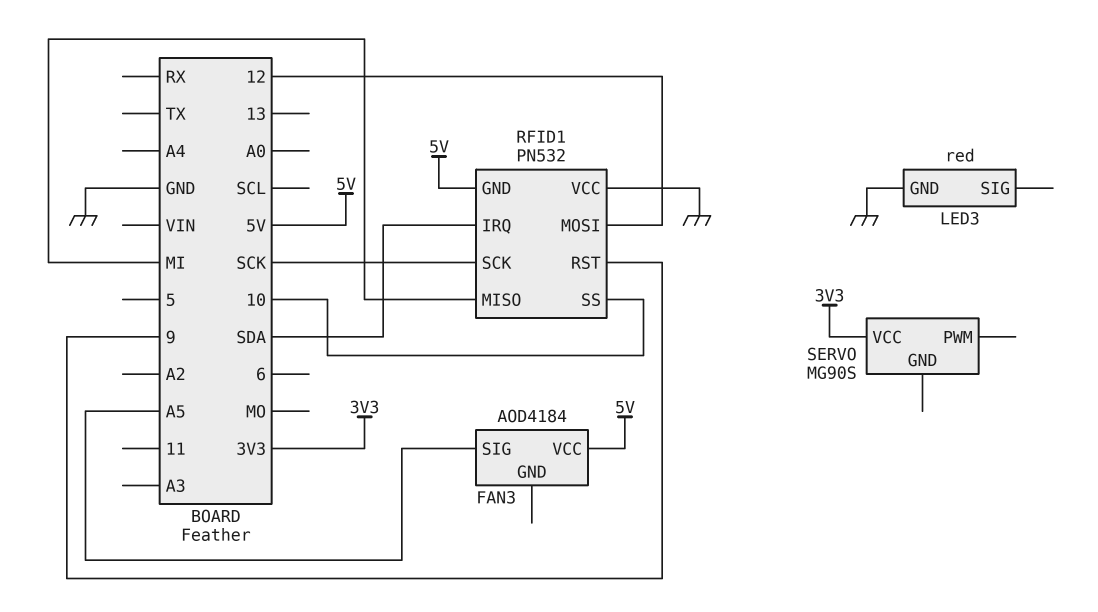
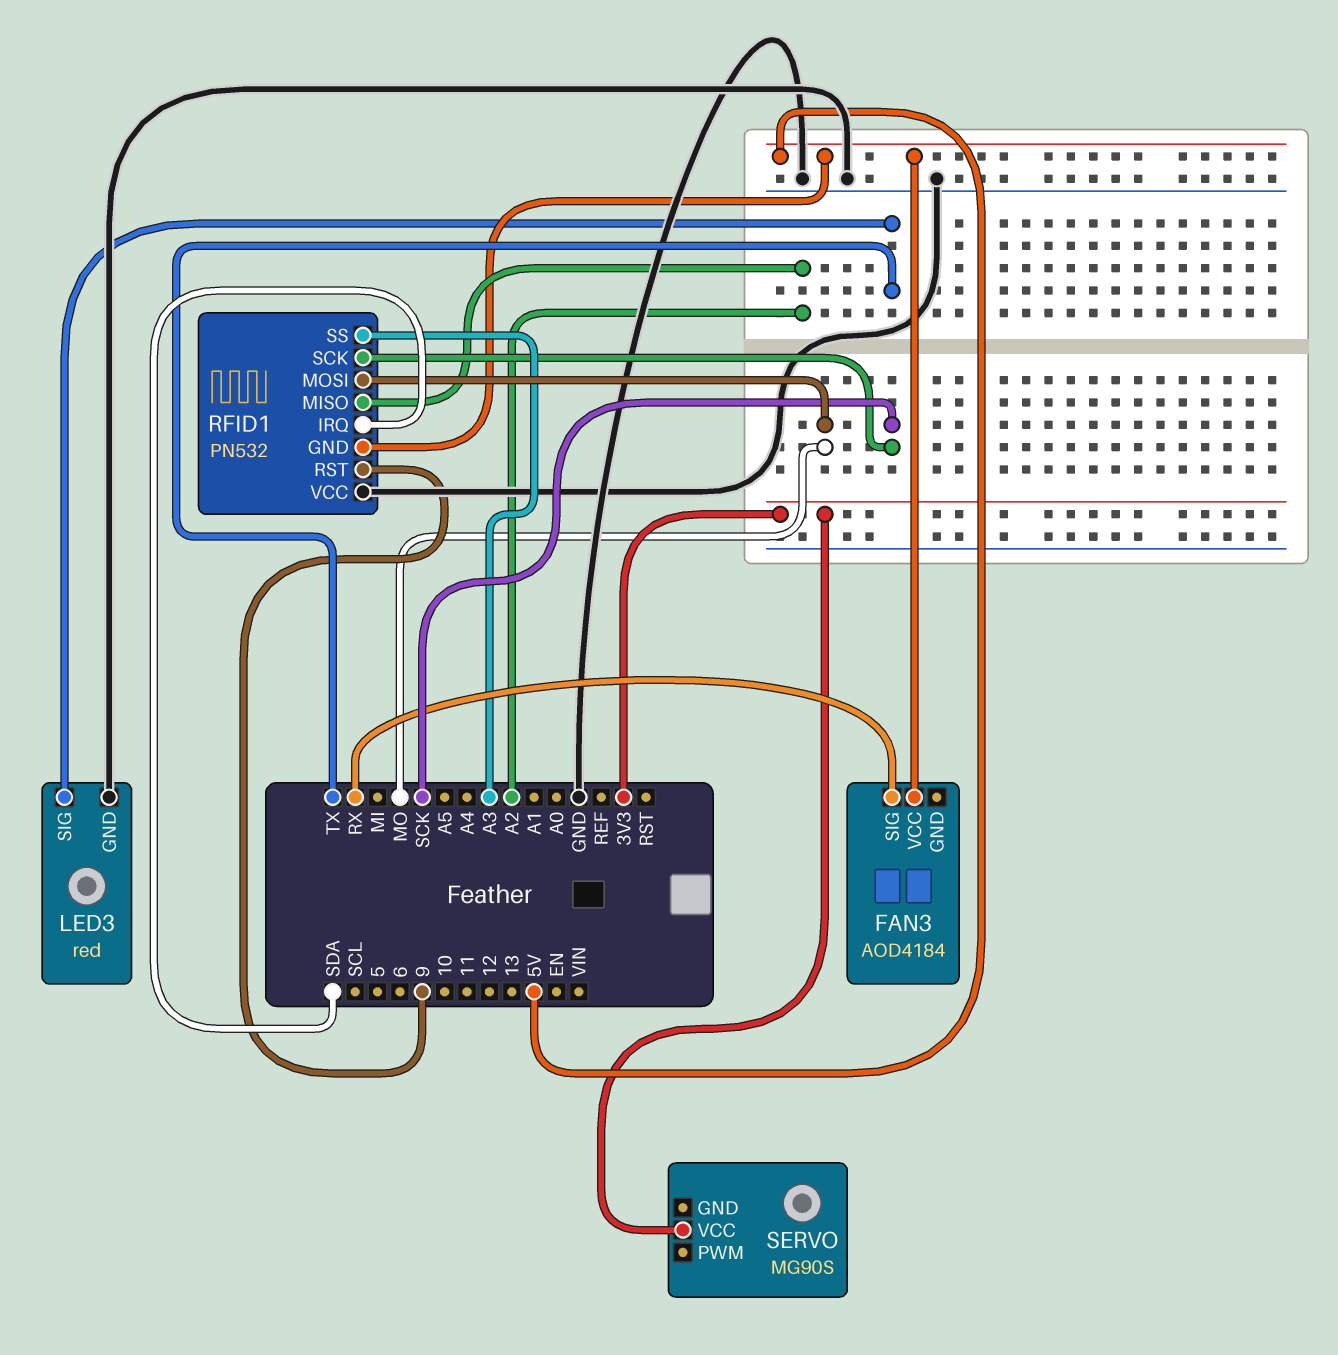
FAN3 pin SIG: A5 -> RX
LED3 pin SIG: none -> TX
RFID1 pin MISO: MI -> A2
RFID1 pin MOSI: 12 -> MO
RFID1 pin SS: 10 -> A3

